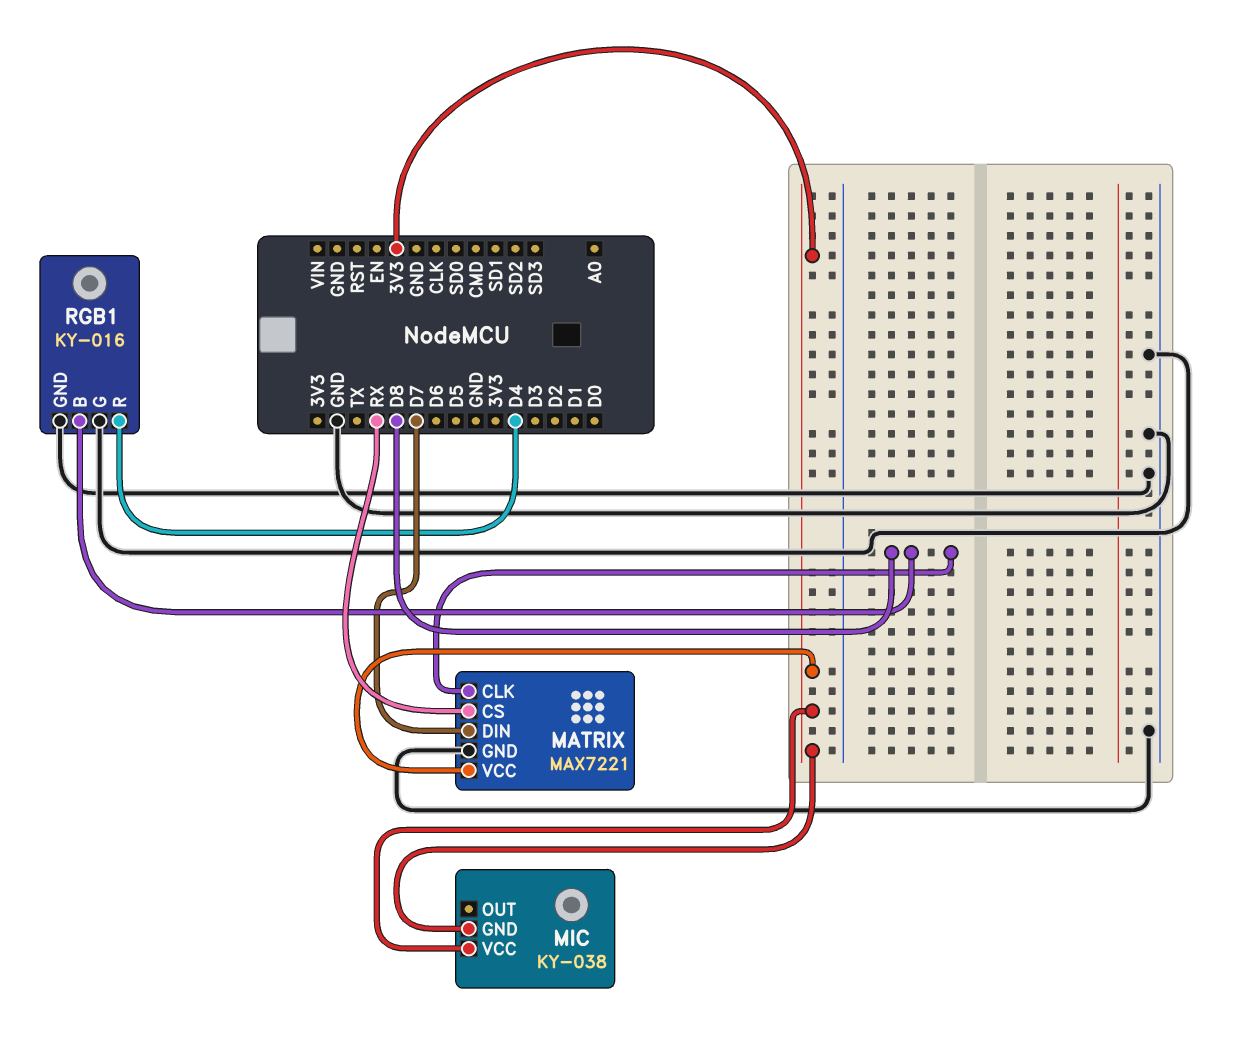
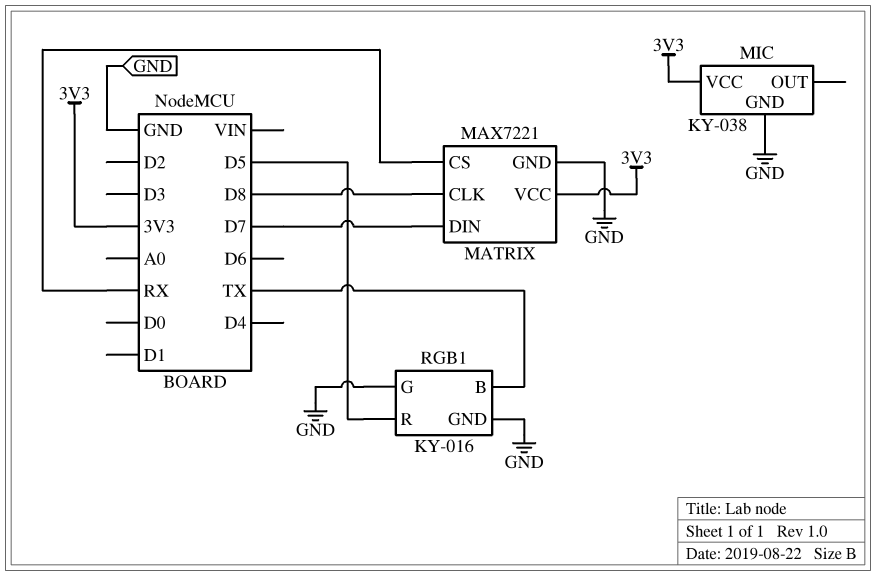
MIC pin GND: 3V3 -> GND
RGB1 pin B: D8 -> TX
RGB1 pin R: D4 -> D5

